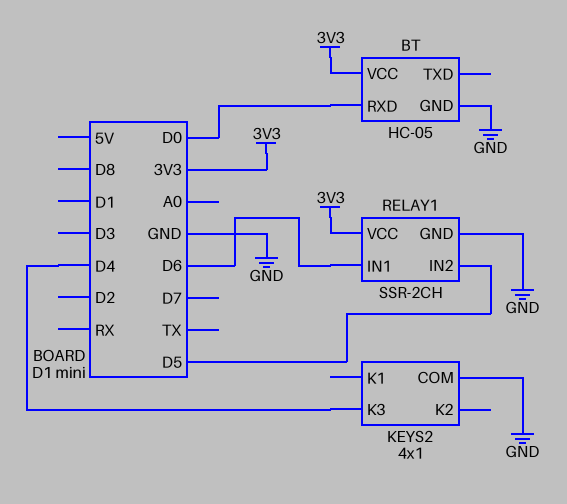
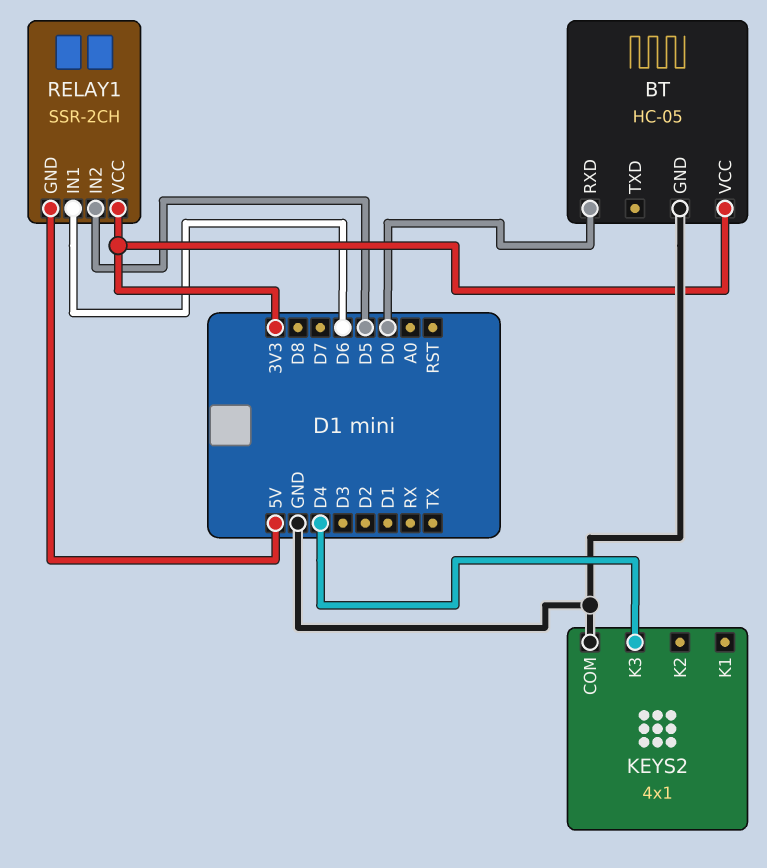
RELAY1 pin GND: GND -> 5V

